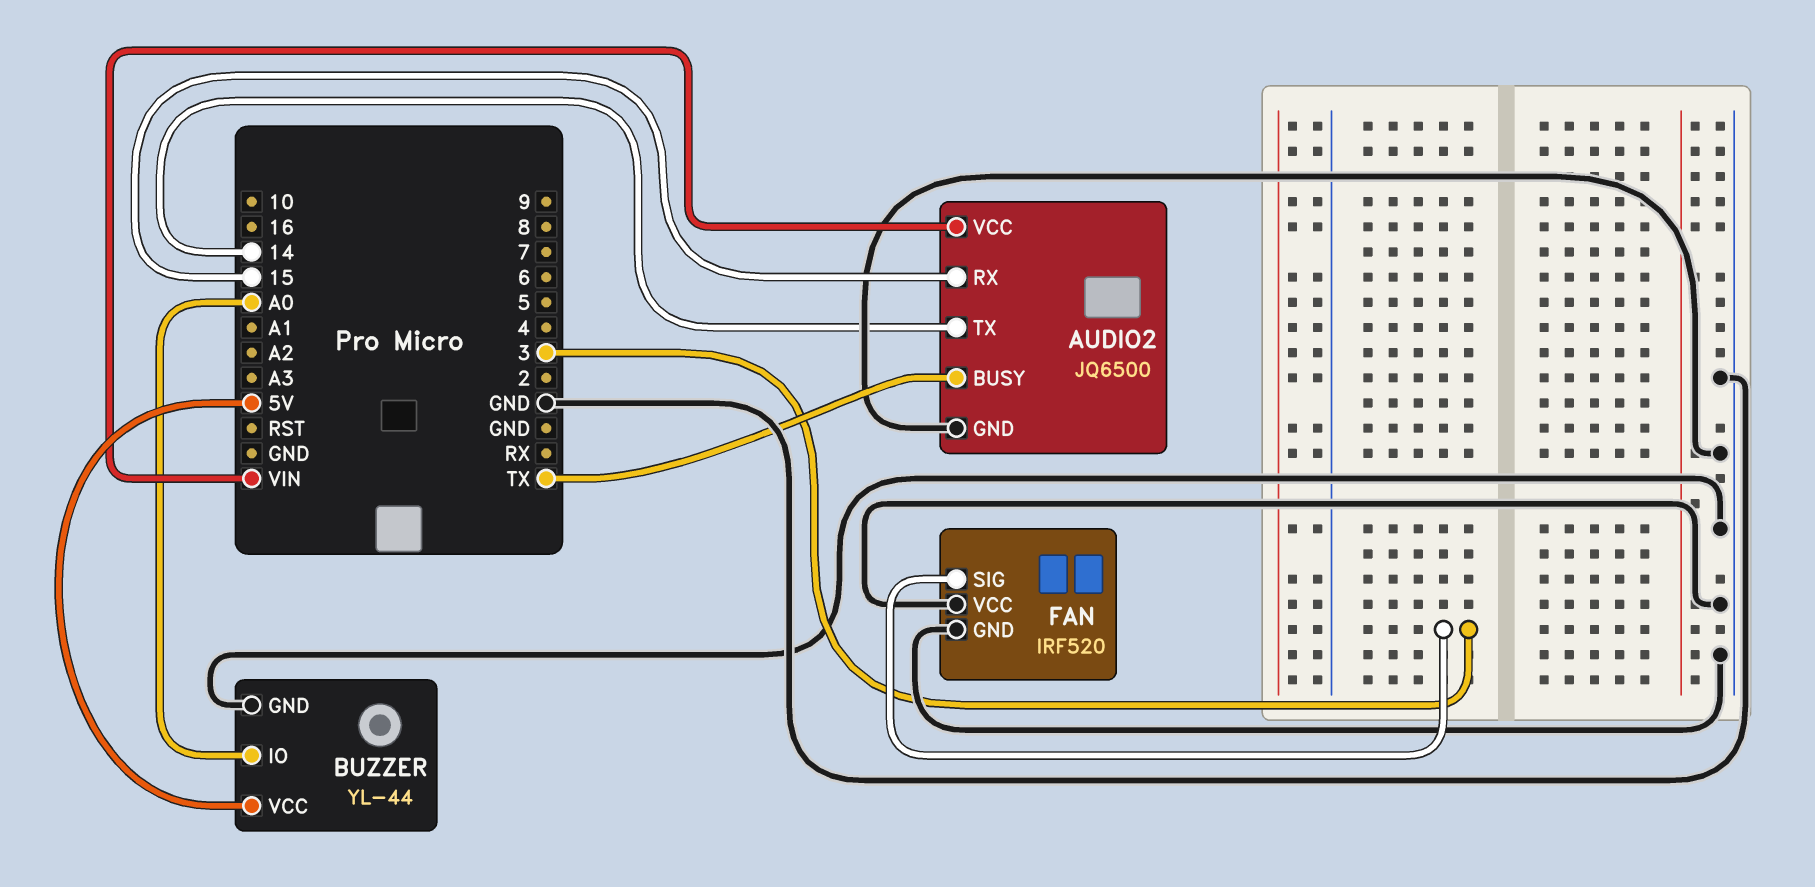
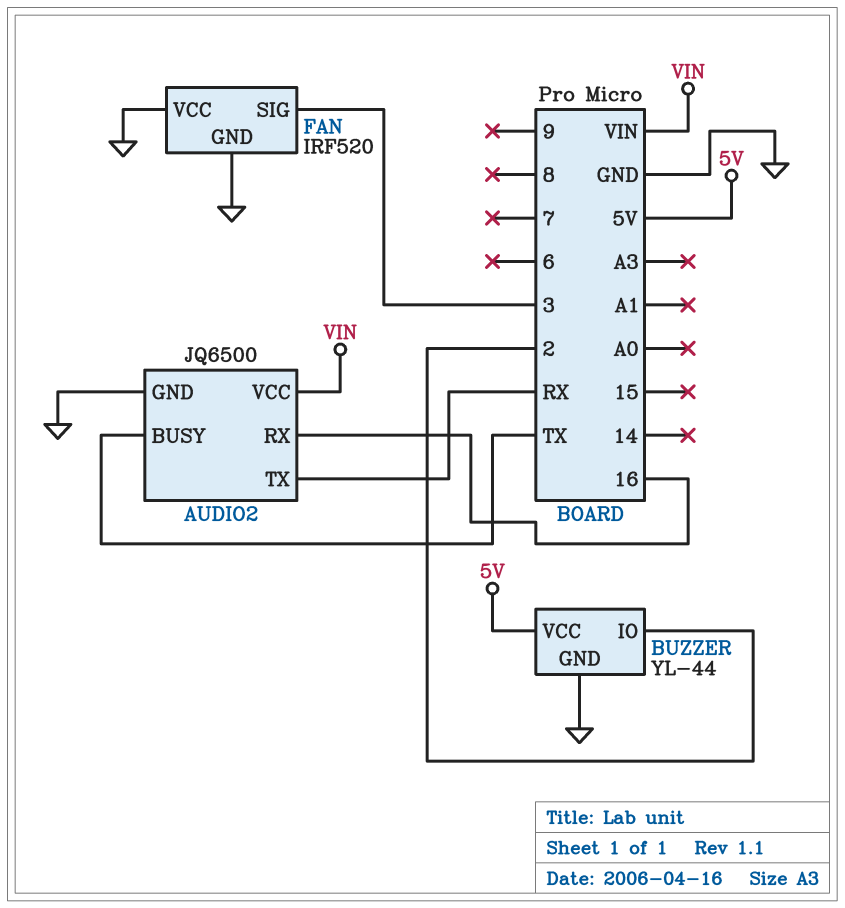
AUDIO2 pin RX: 15 -> 16
AUDIO2 pin TX: 14 -> RX
BUZZER pin IO: A0 -> 2

